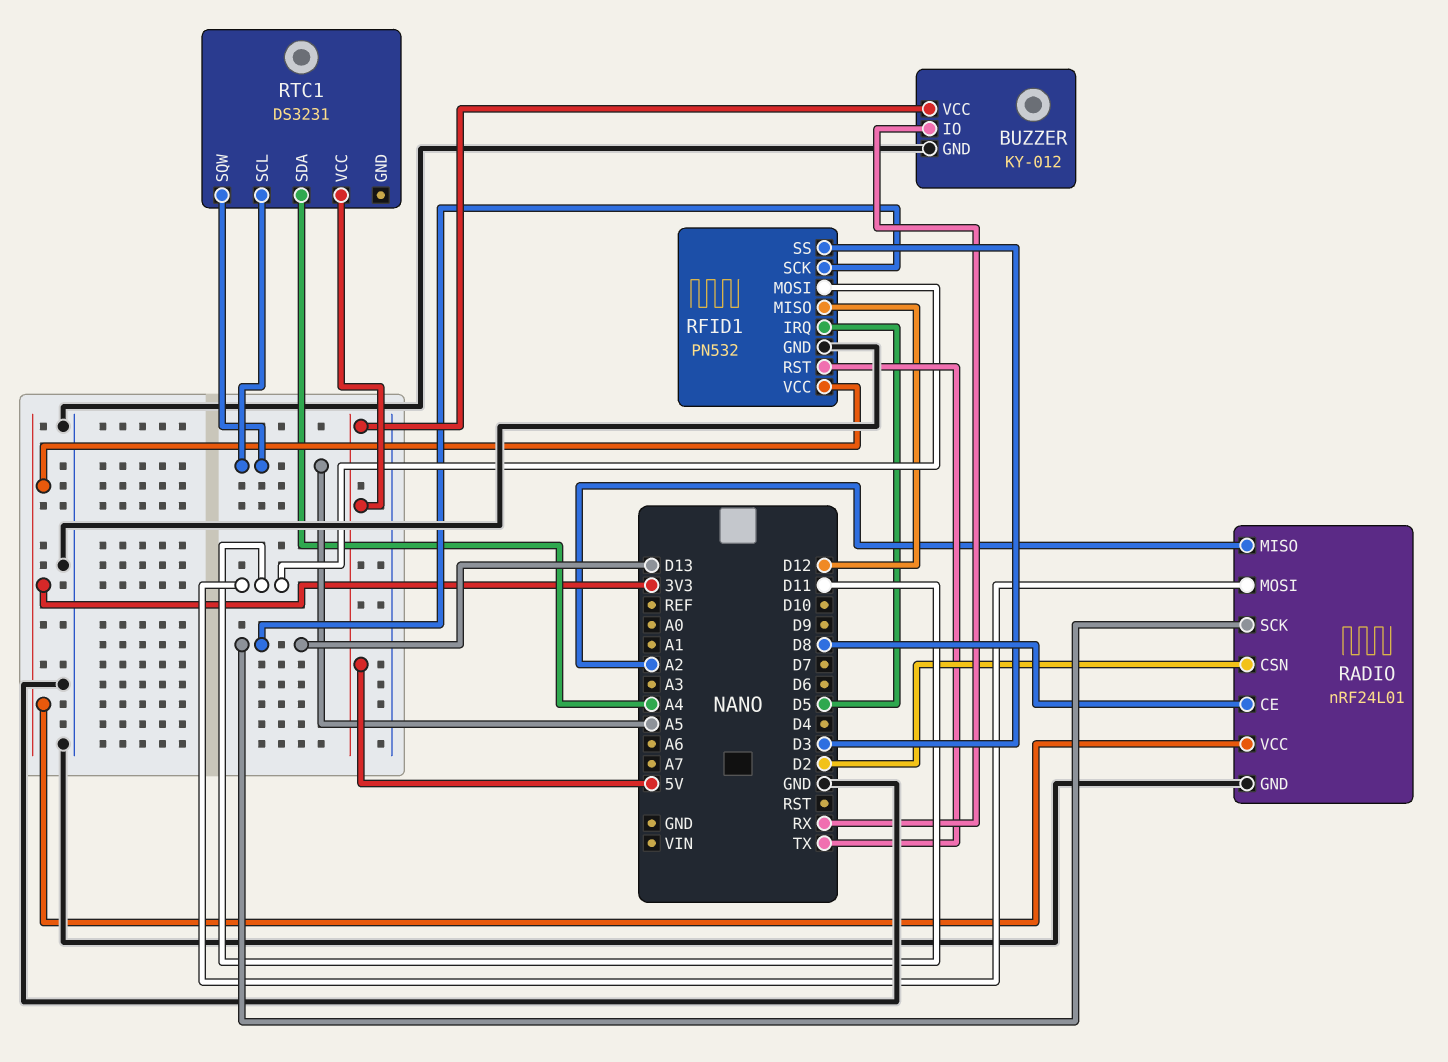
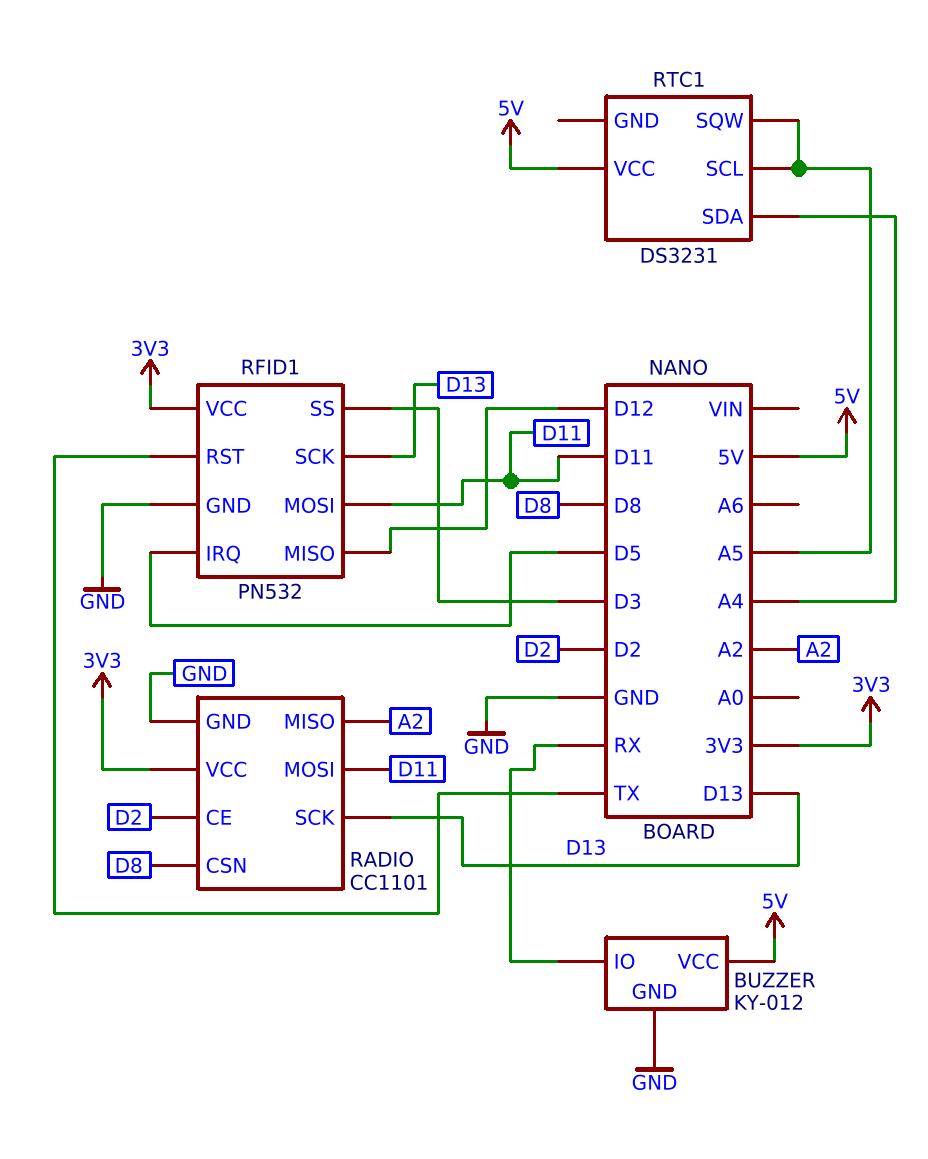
RADIO: nRF24L01 -> CC1101
RADIO pin CE: D8 -> D2
RADIO pin CSN: D2 -> D8

